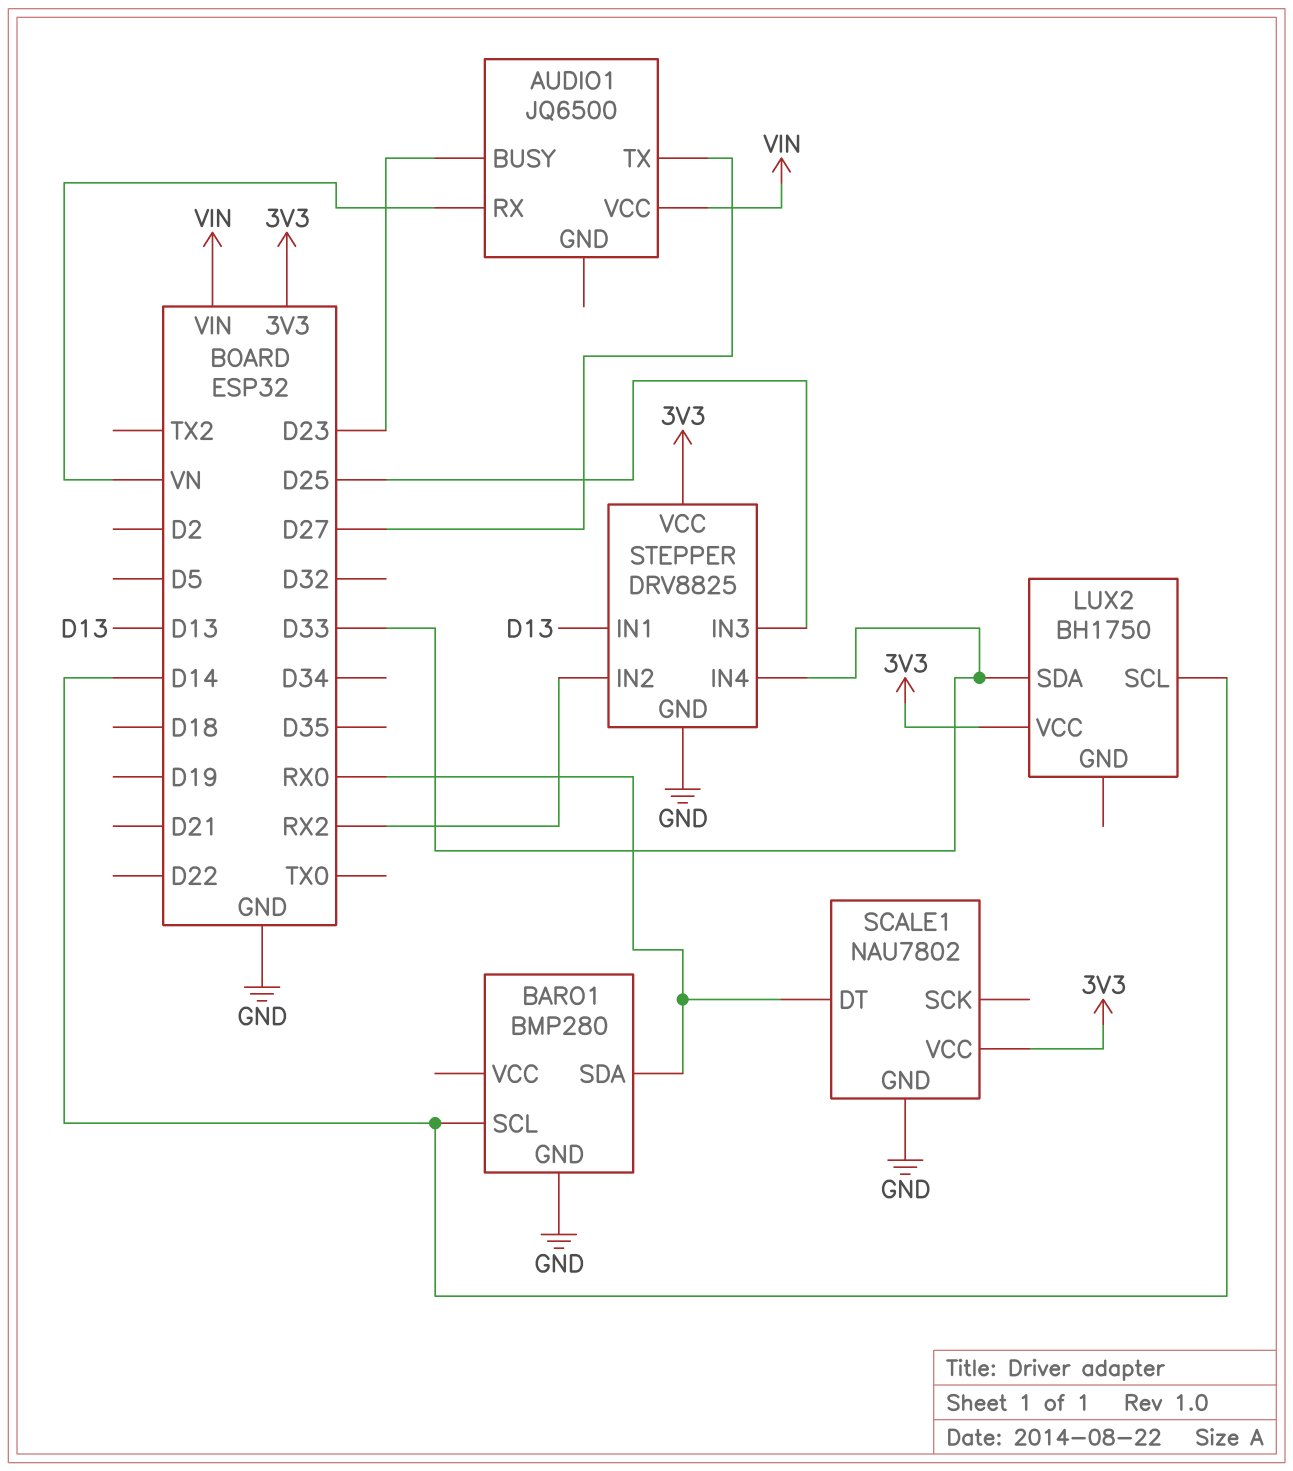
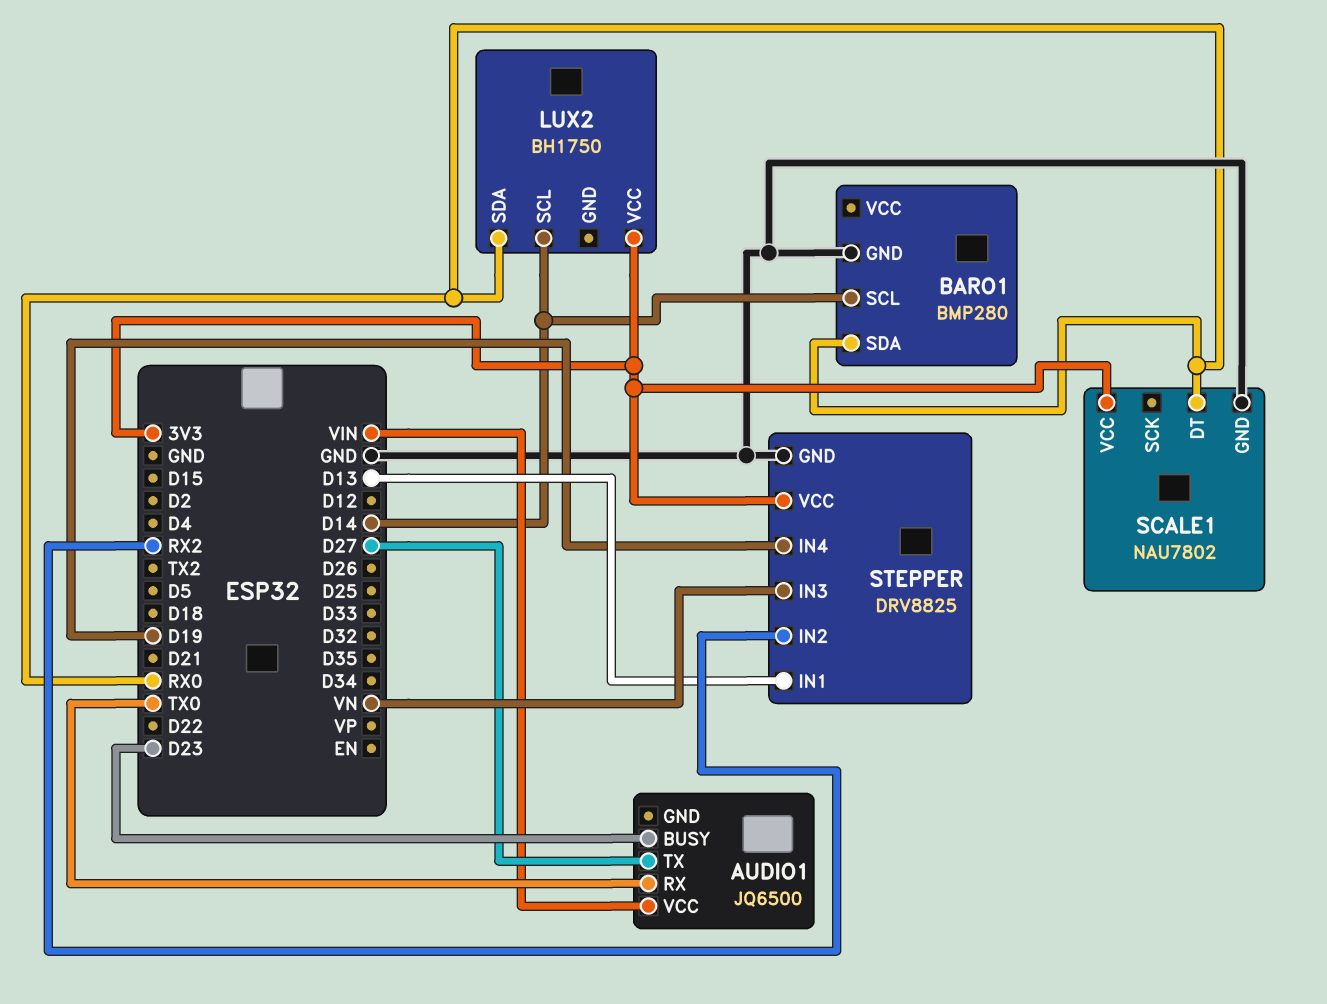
AUDIO1 pin RX: VN -> TX0
LUX2 pin SDA: D33 -> RX0
STEPPER pin IN3: D25 -> VN
STEPPER pin IN4: D33 -> D19

